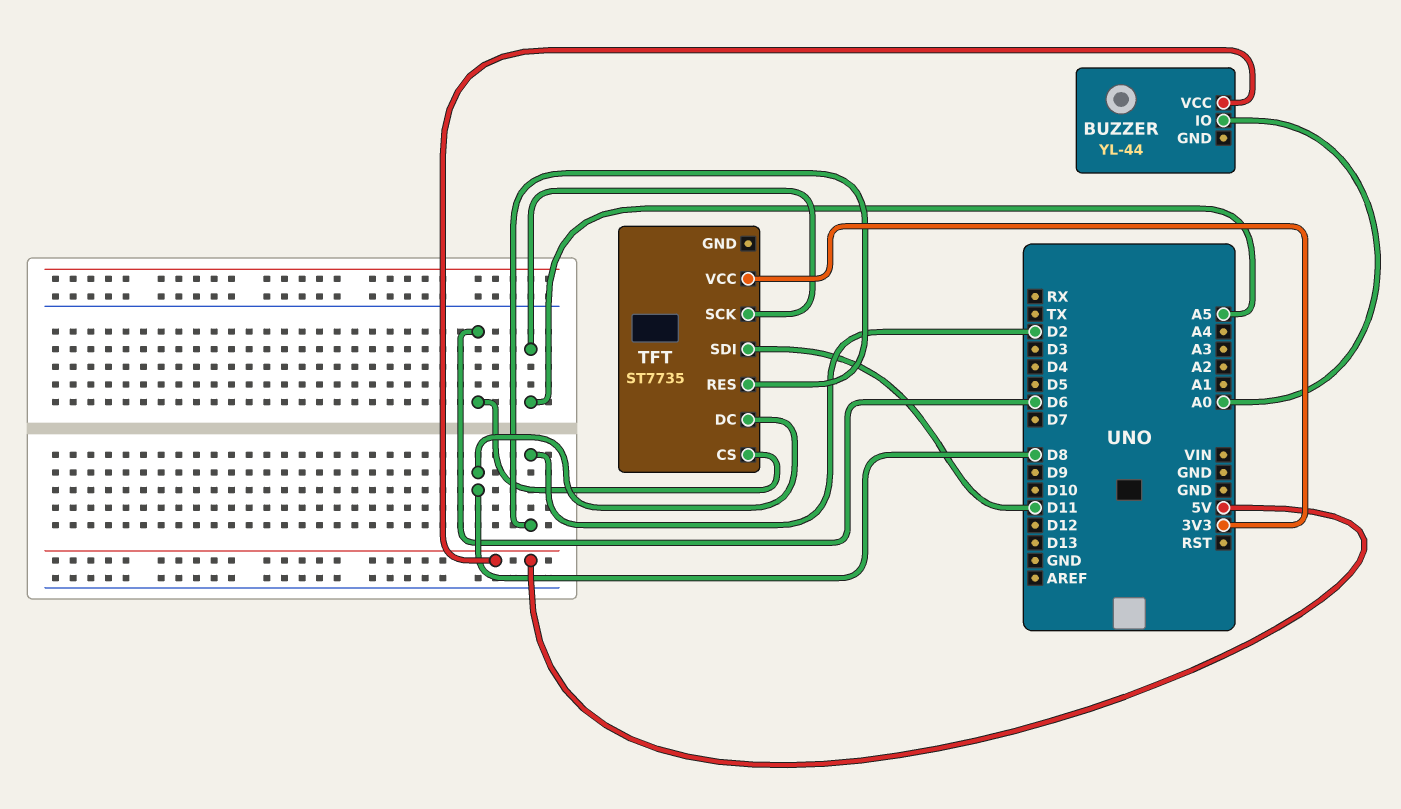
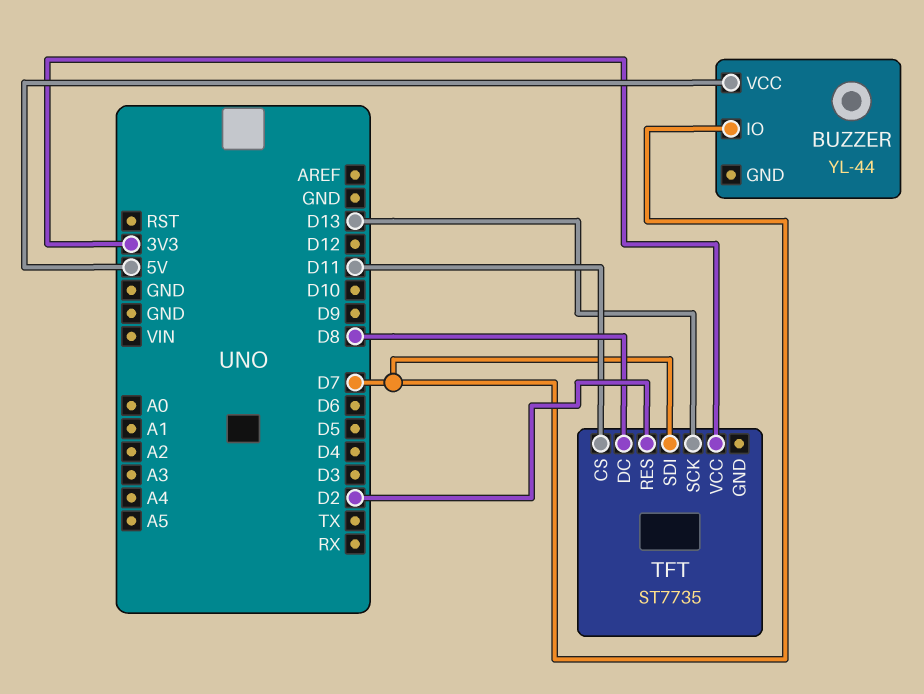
BUZZER pin IO: A0 -> D7
TFT pin CS: D6 -> D11
TFT pin SCK: A5 -> D13
TFT pin SDI: D11 -> D7

